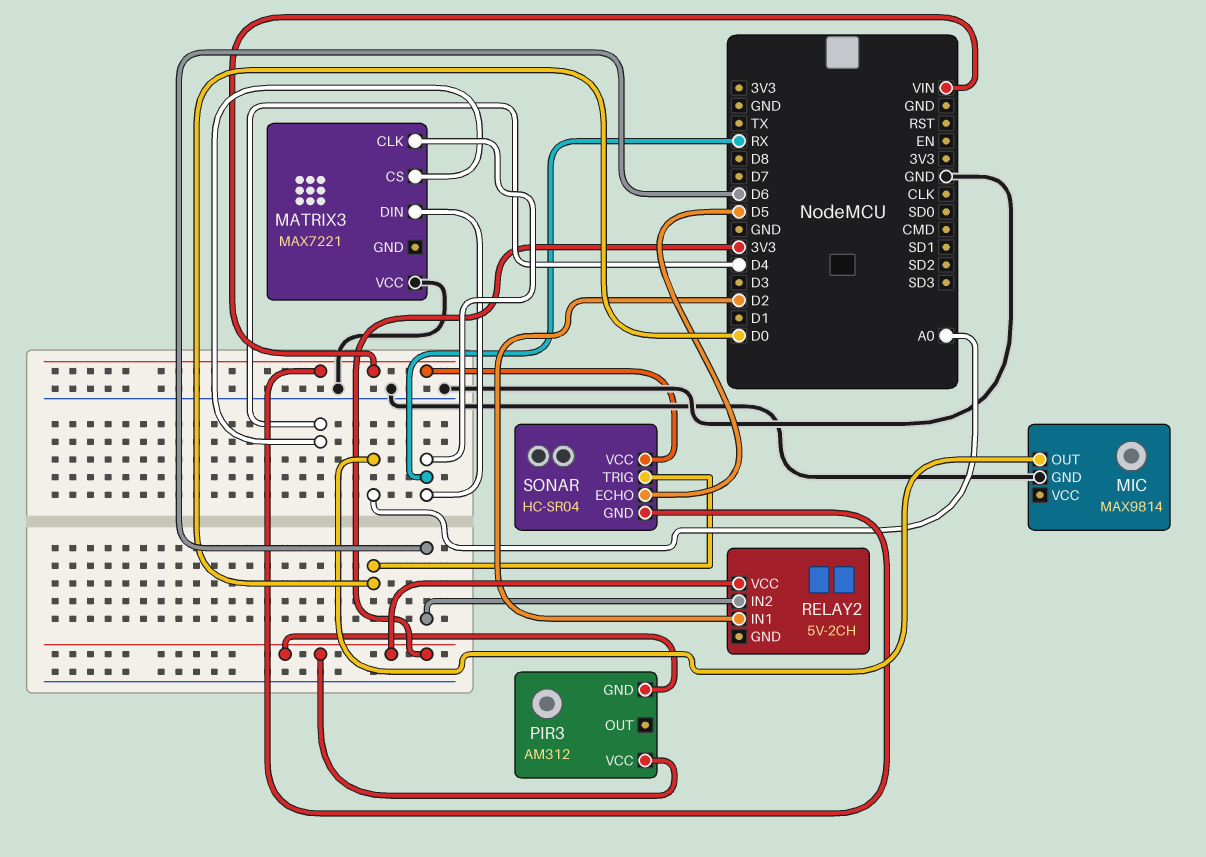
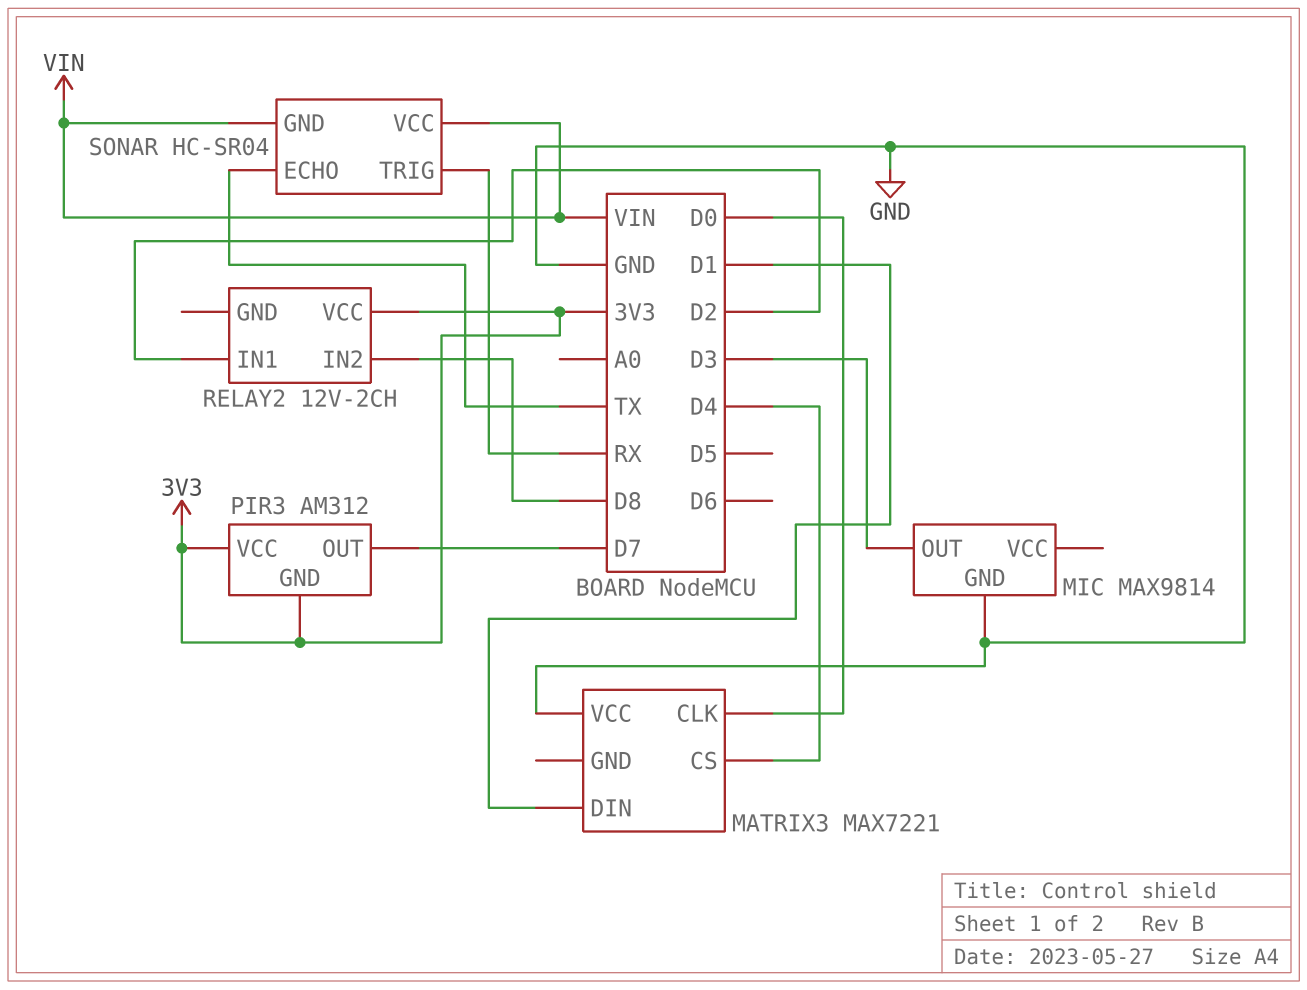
MATRIX3 pin CLK: RX -> D0
MATRIX3 pin DIN: RX -> D1
MIC pin OUT: A0 -> D3
PIR3 pin OUT: none -> D7
RELAY2: 5V-2CH -> 12V-2CH
RELAY2 pin IN2: D6 -> D8
SONAR pin ECHO: D5 -> TX
SONAR pin TRIG: D0 -> RX

